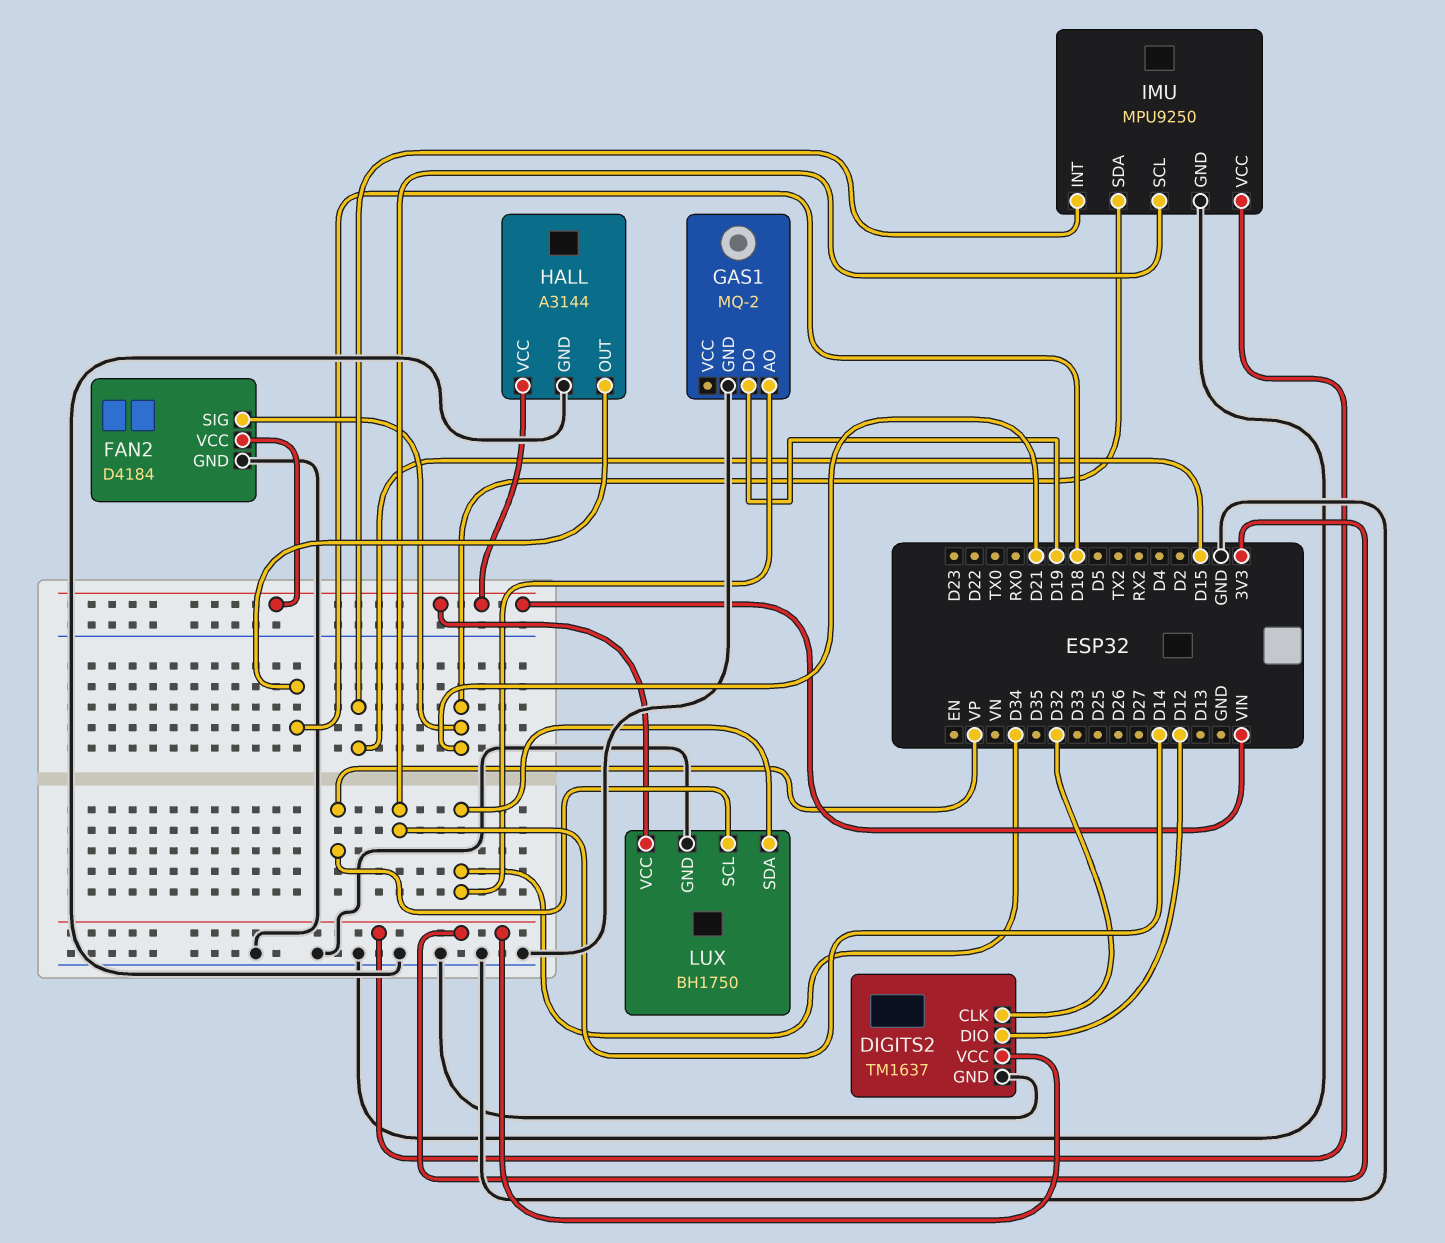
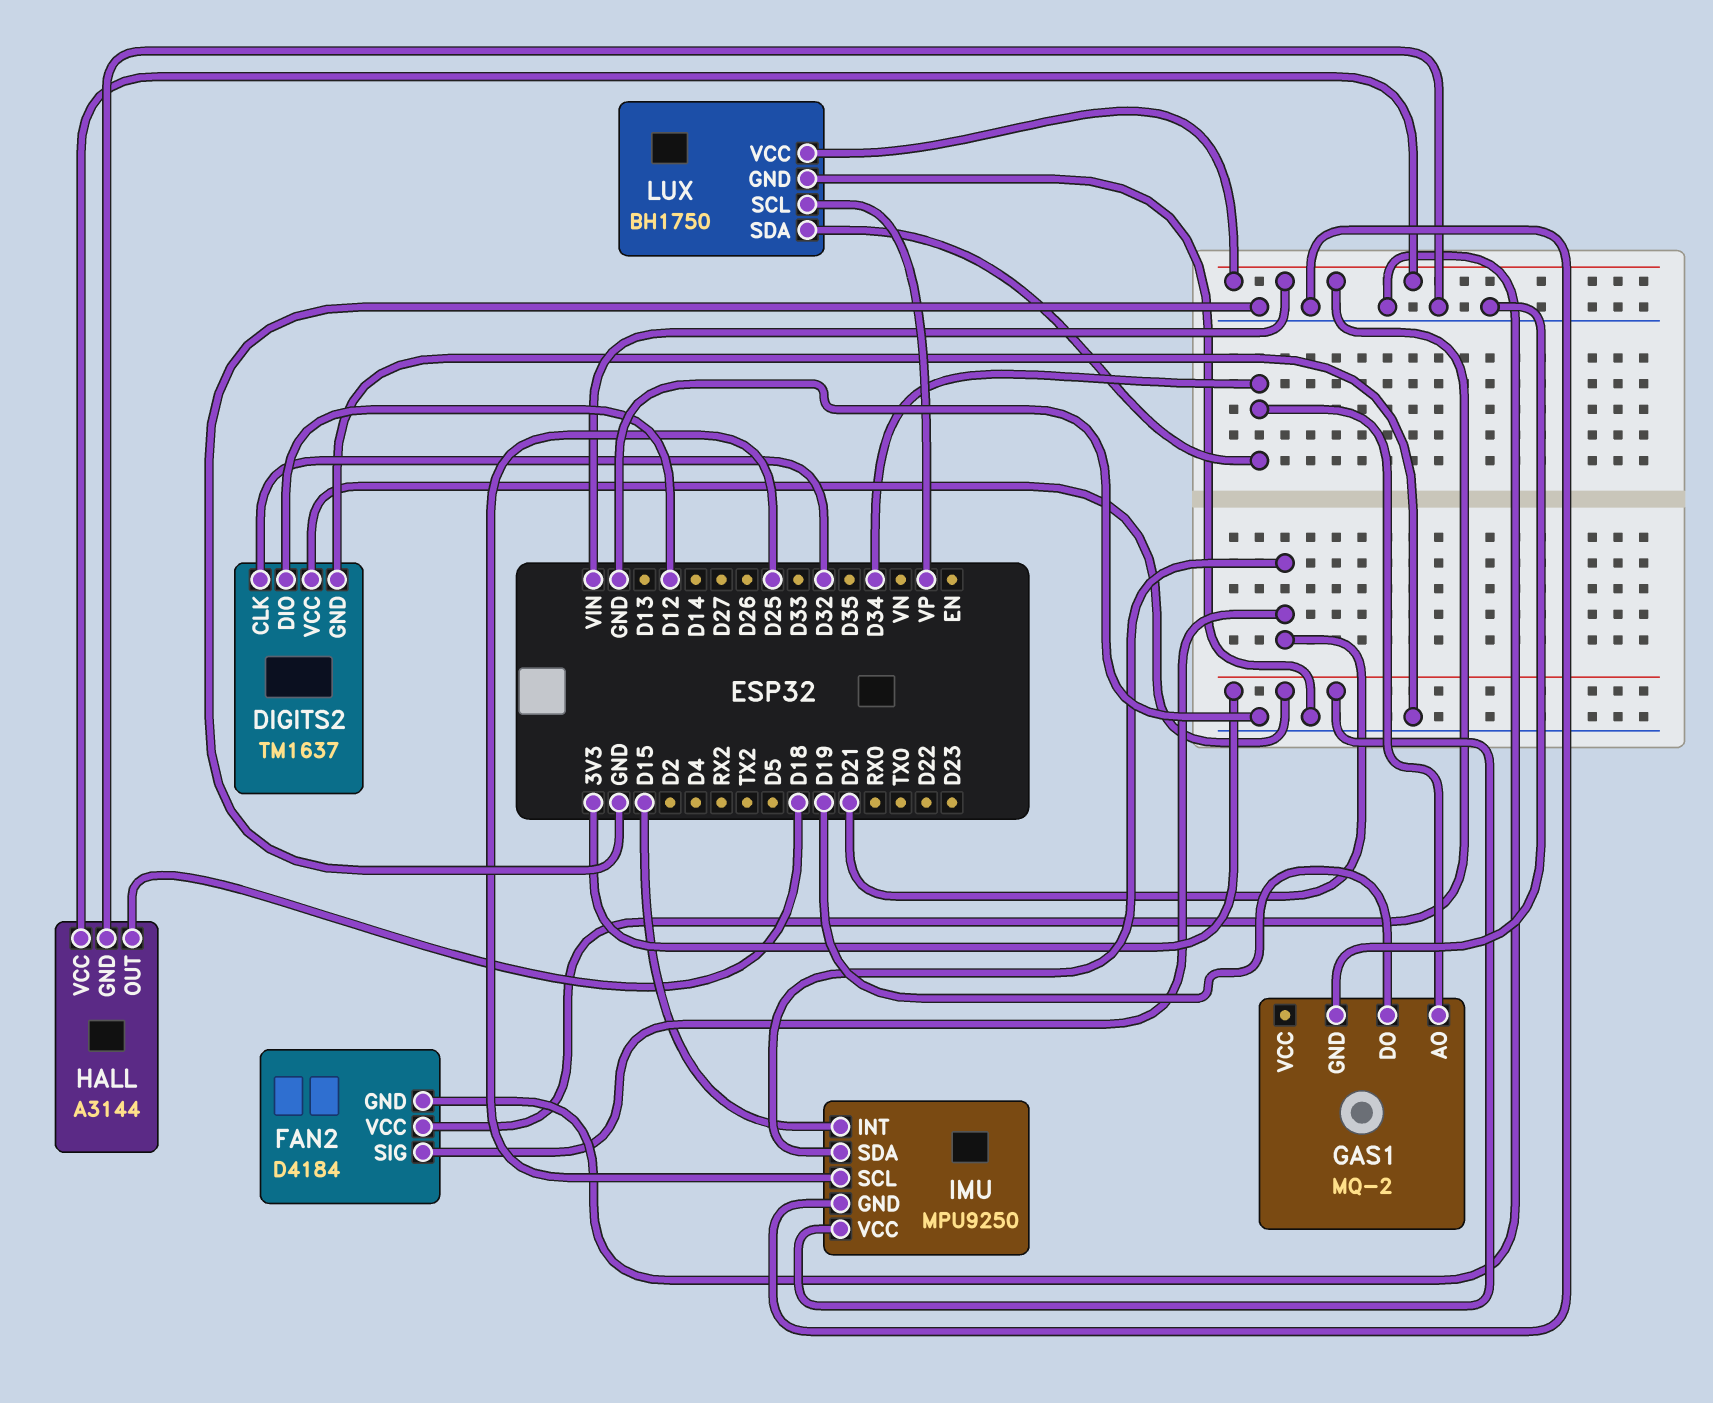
IMU pin SCL: D14 -> D25

